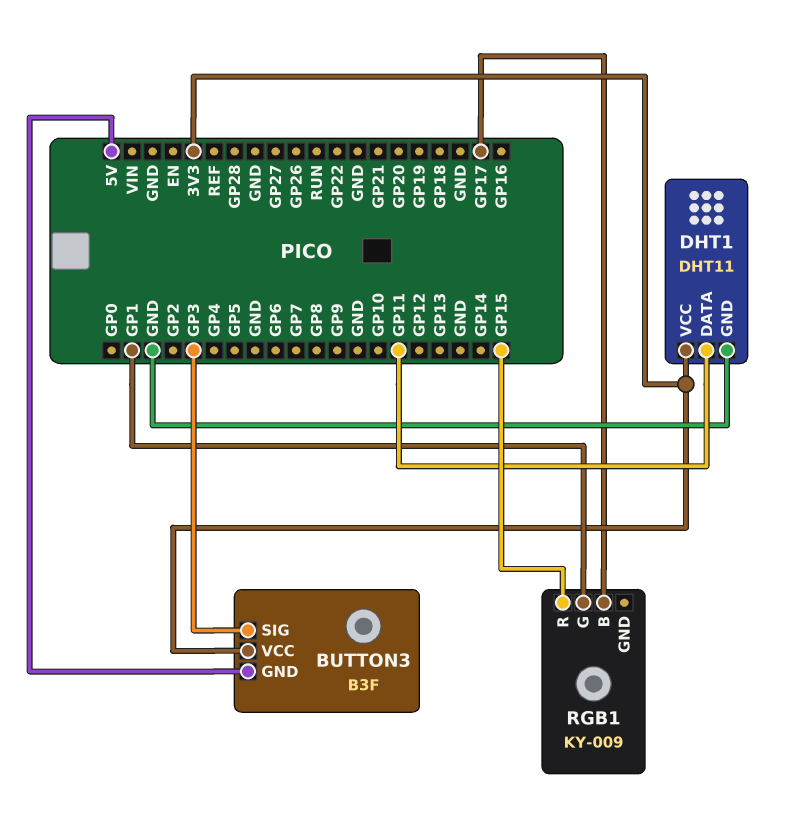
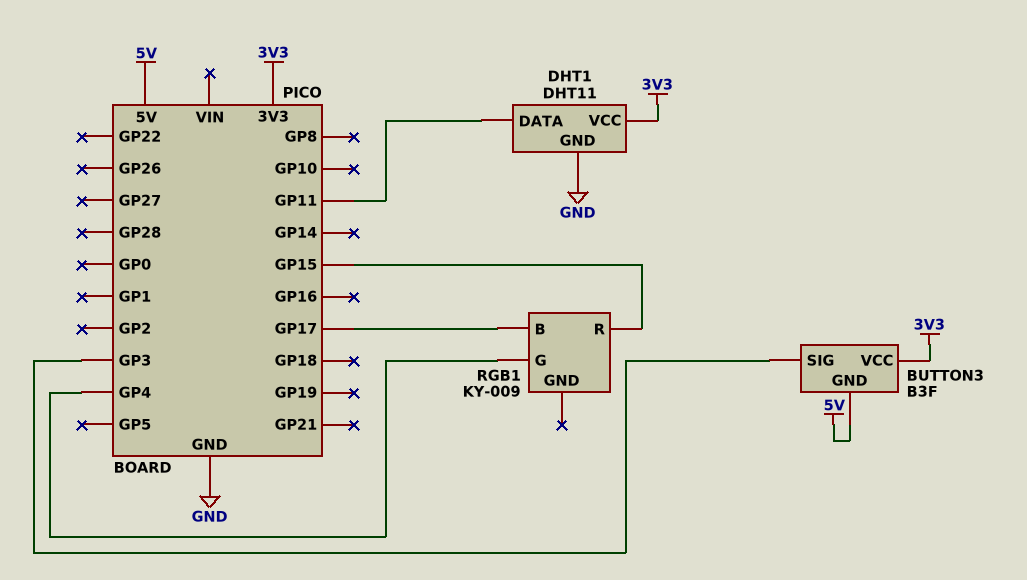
RGB1 pin G: GP1 -> GP4

